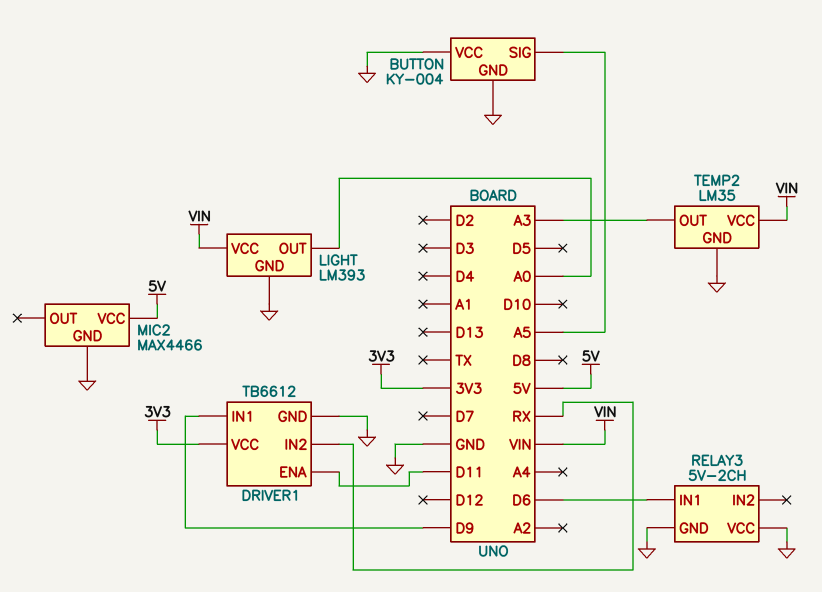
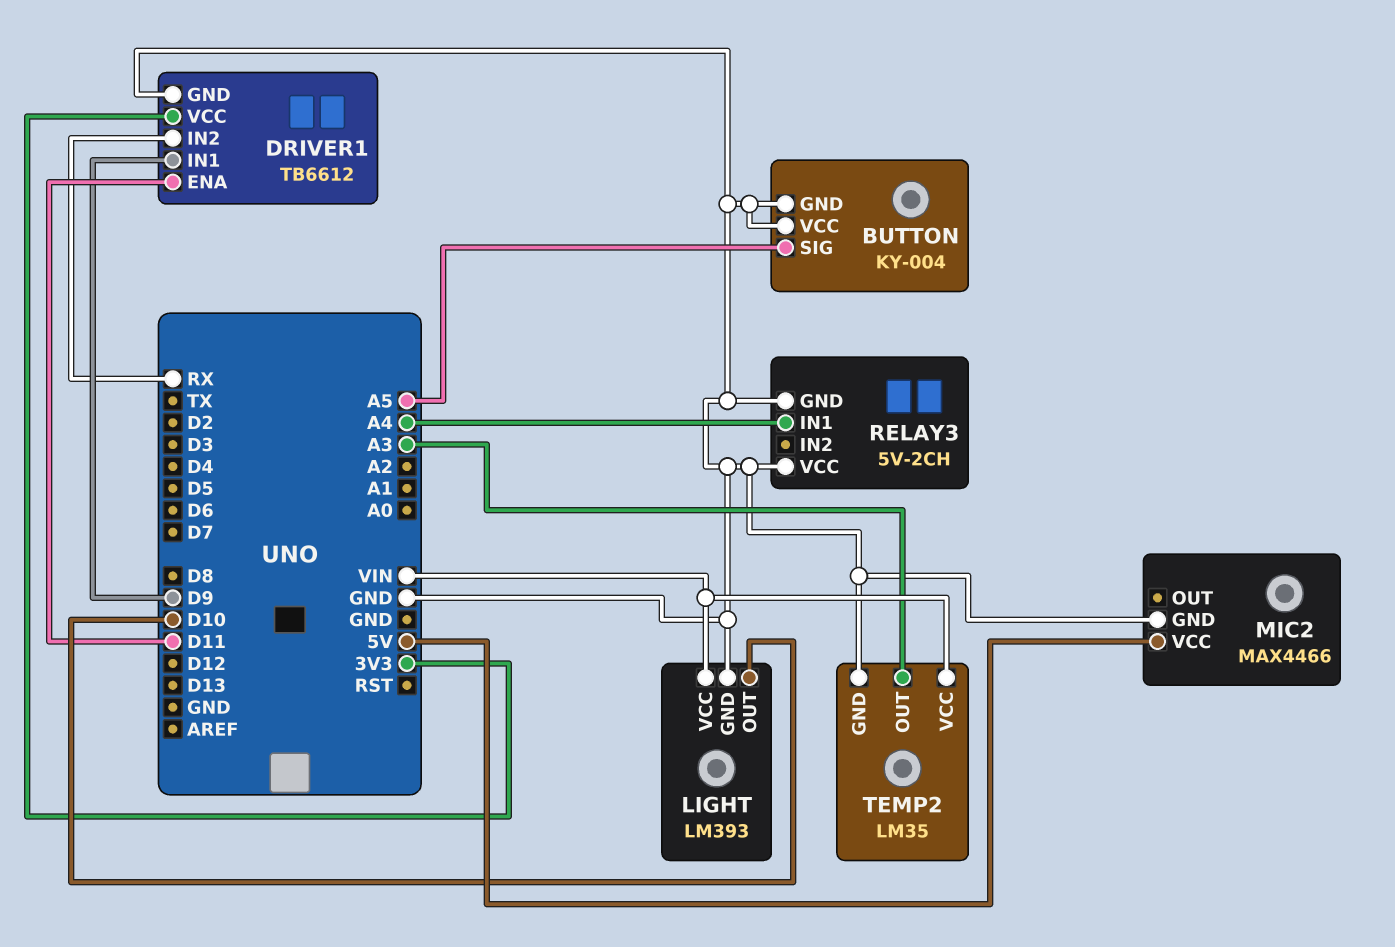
LIGHT pin OUT: A0 -> D10
RELAY3 pin IN1: D6 -> A4

